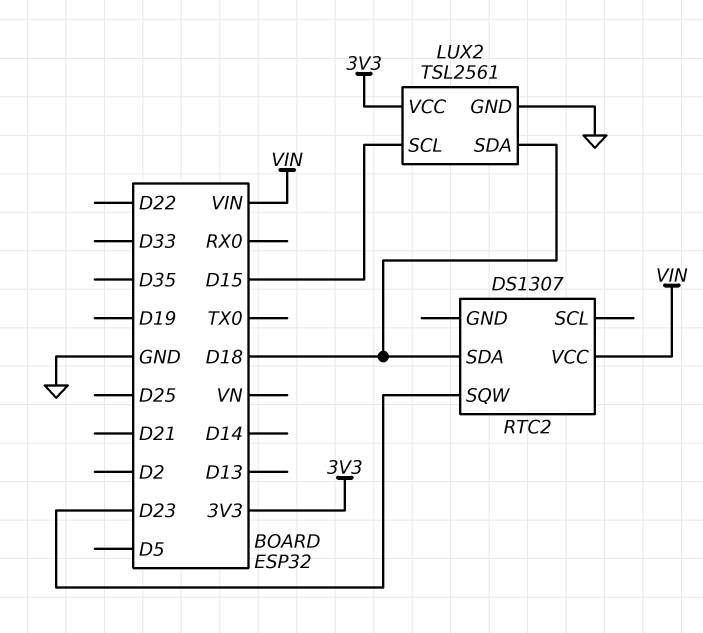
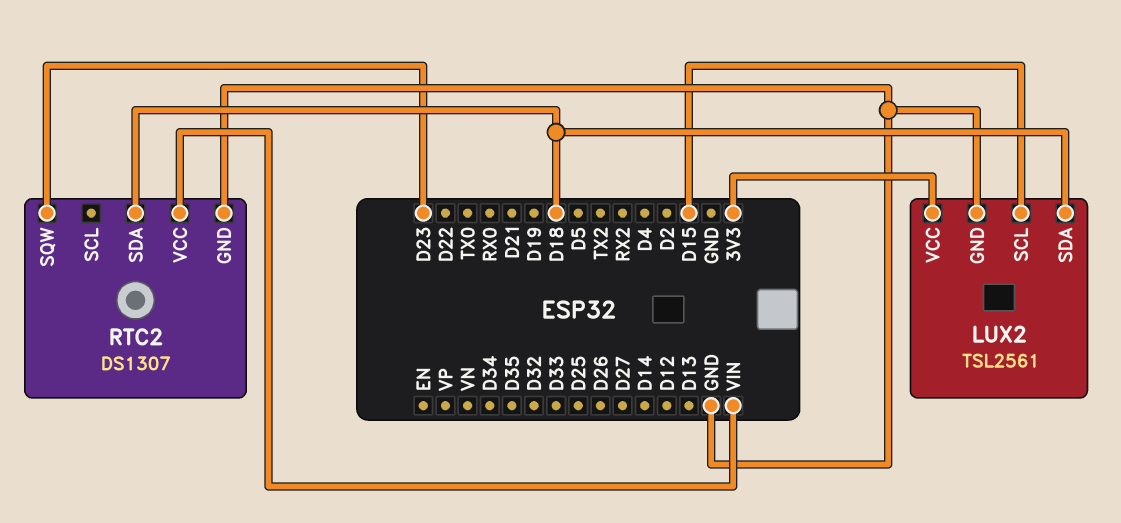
RTC2 pin GND: none -> GND

